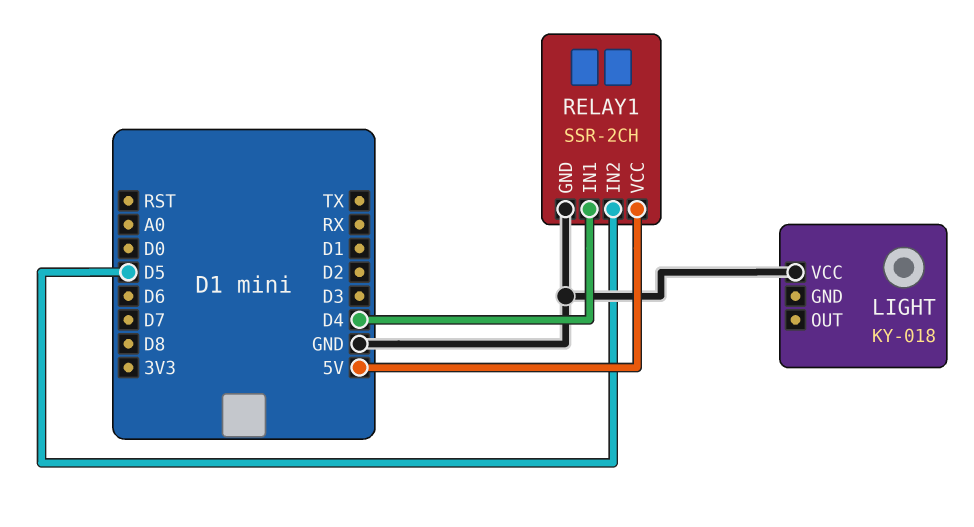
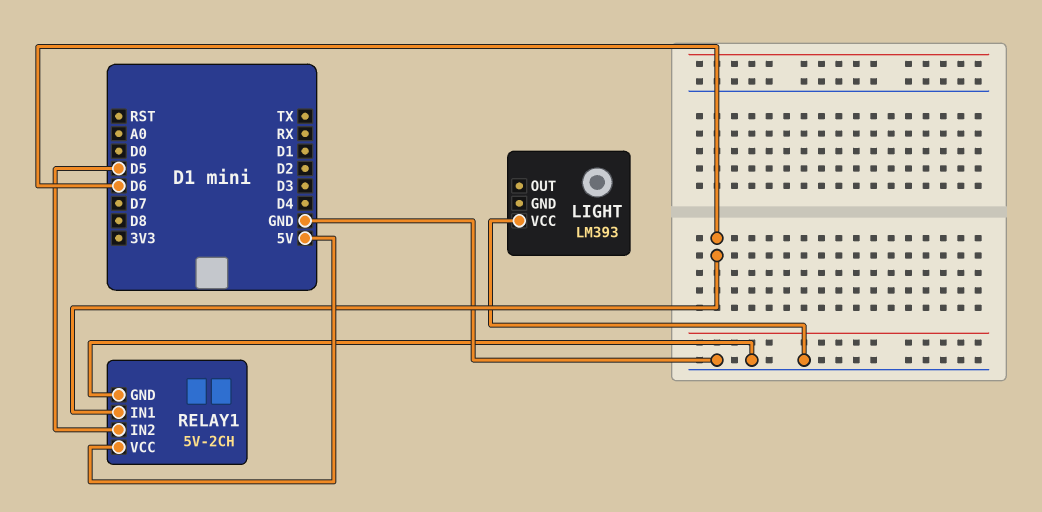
LIGHT: KY-018 -> LM393
RELAY1: SSR-2CH -> 5V-2CH
RELAY1 pin IN1: D4 -> D6

